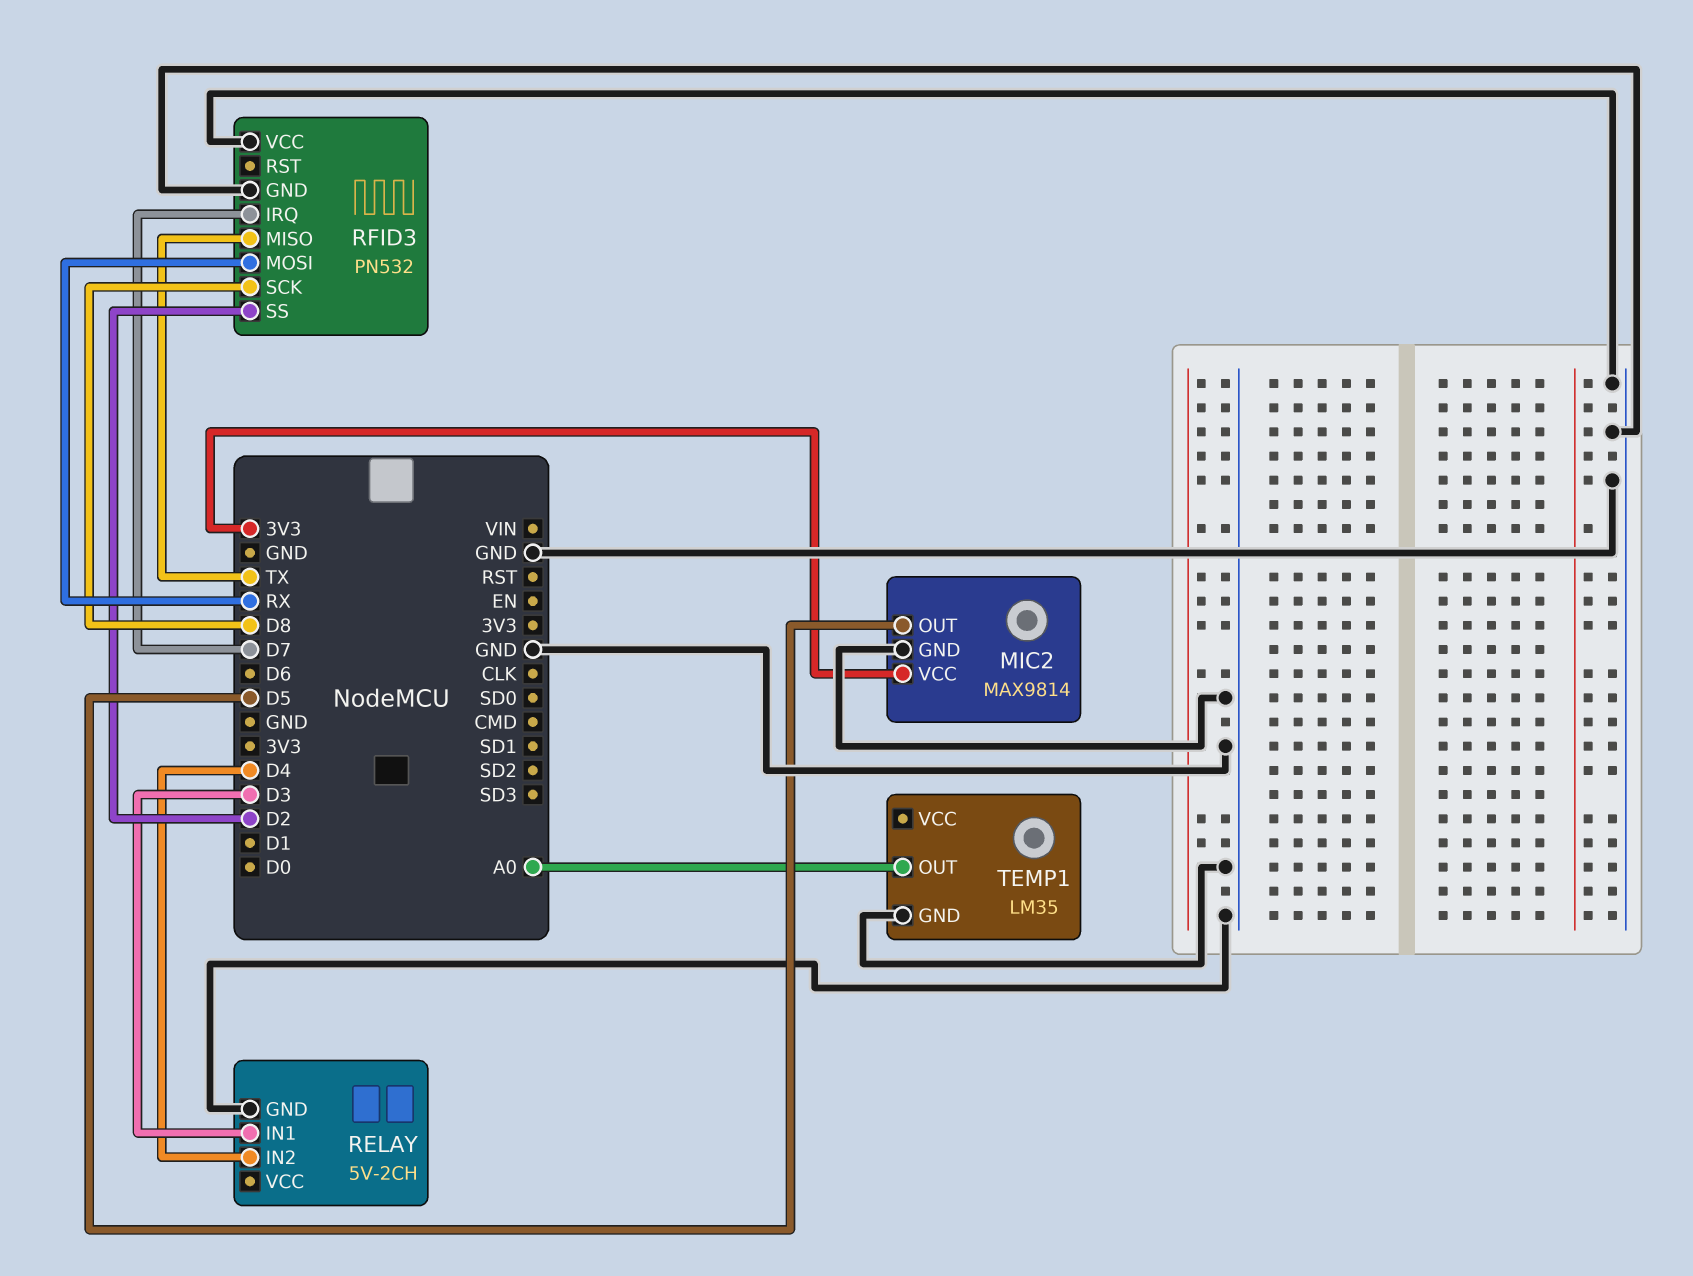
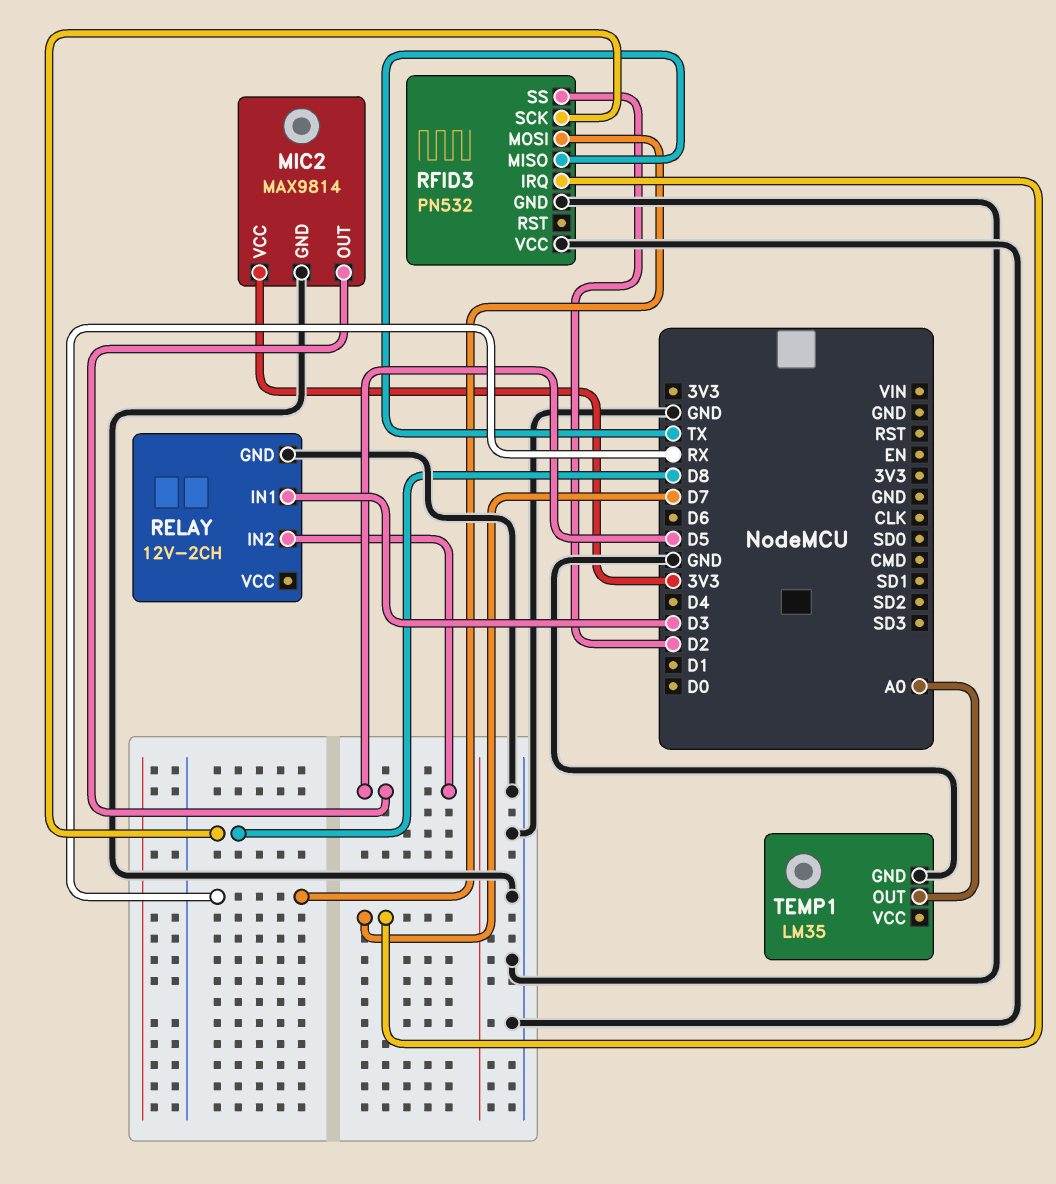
RELAY: 5V-2CH -> 12V-2CH
RELAY pin IN2: D4 -> D5

